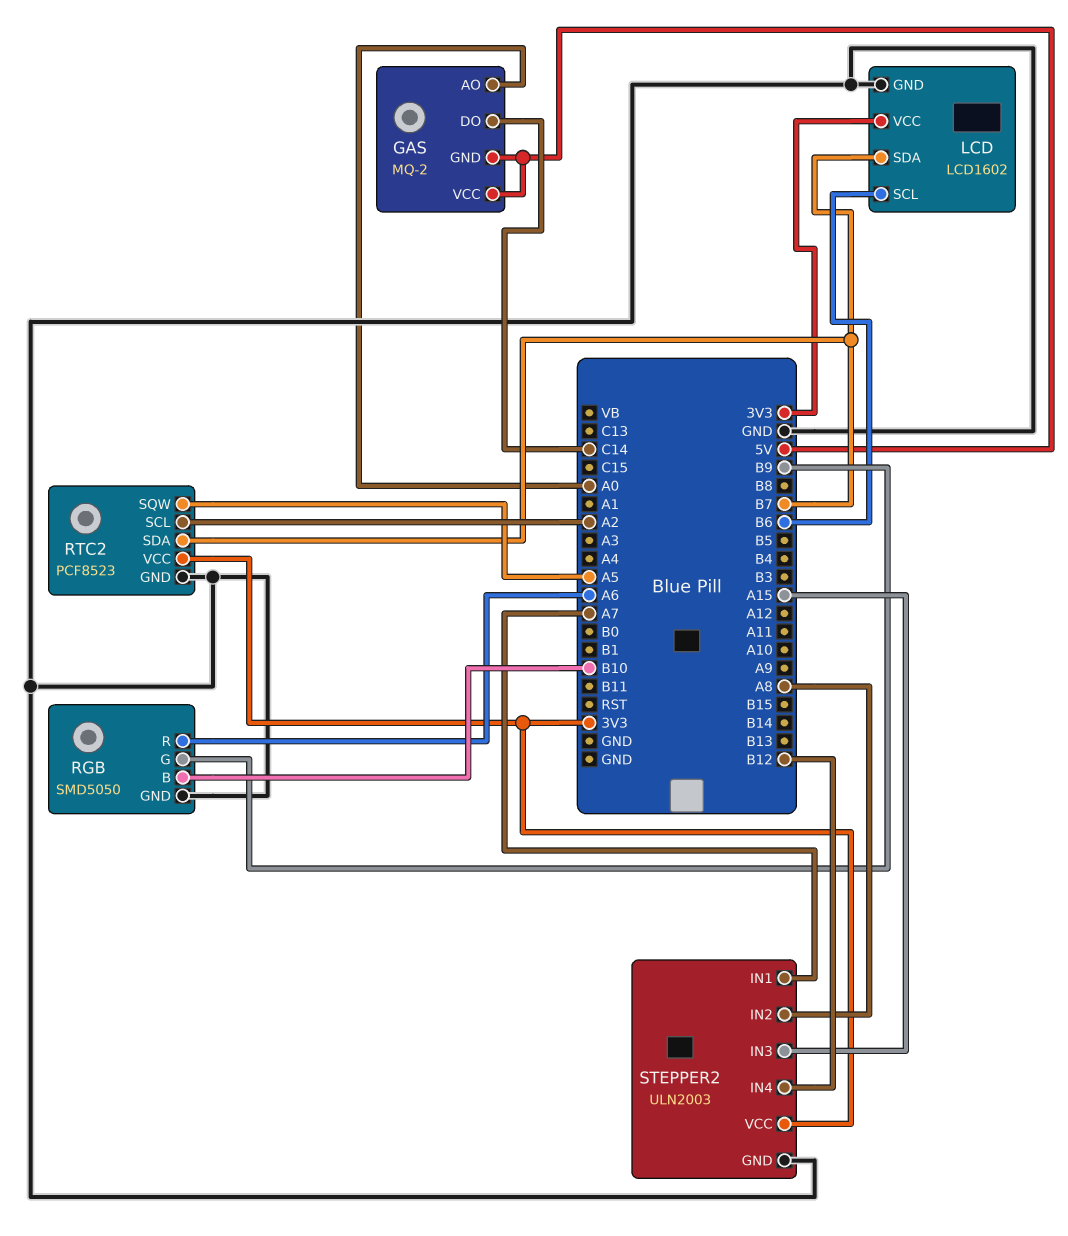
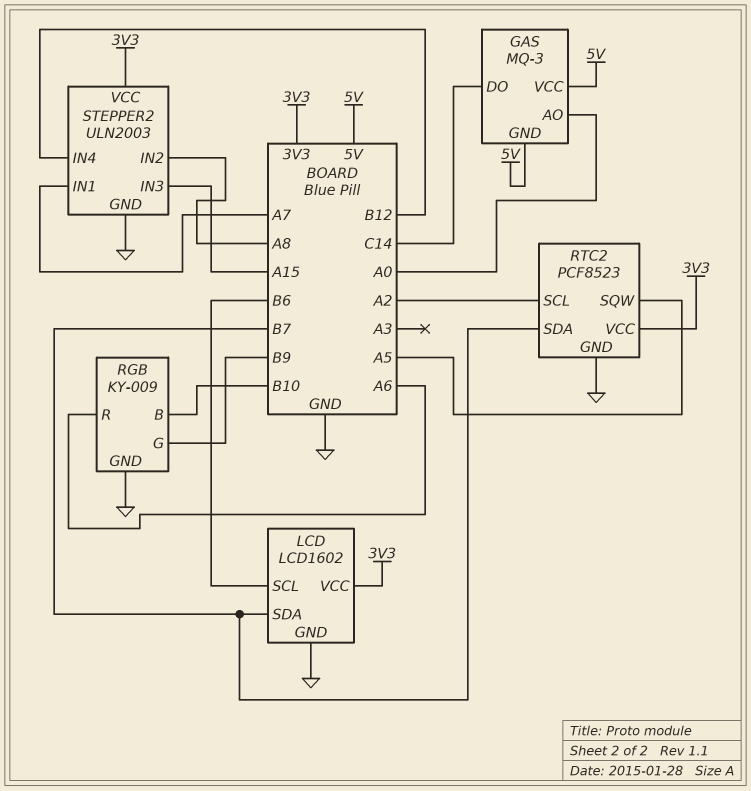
GAS: MQ-2 -> MQ-3
RGB: SMD5050 -> KY-009

